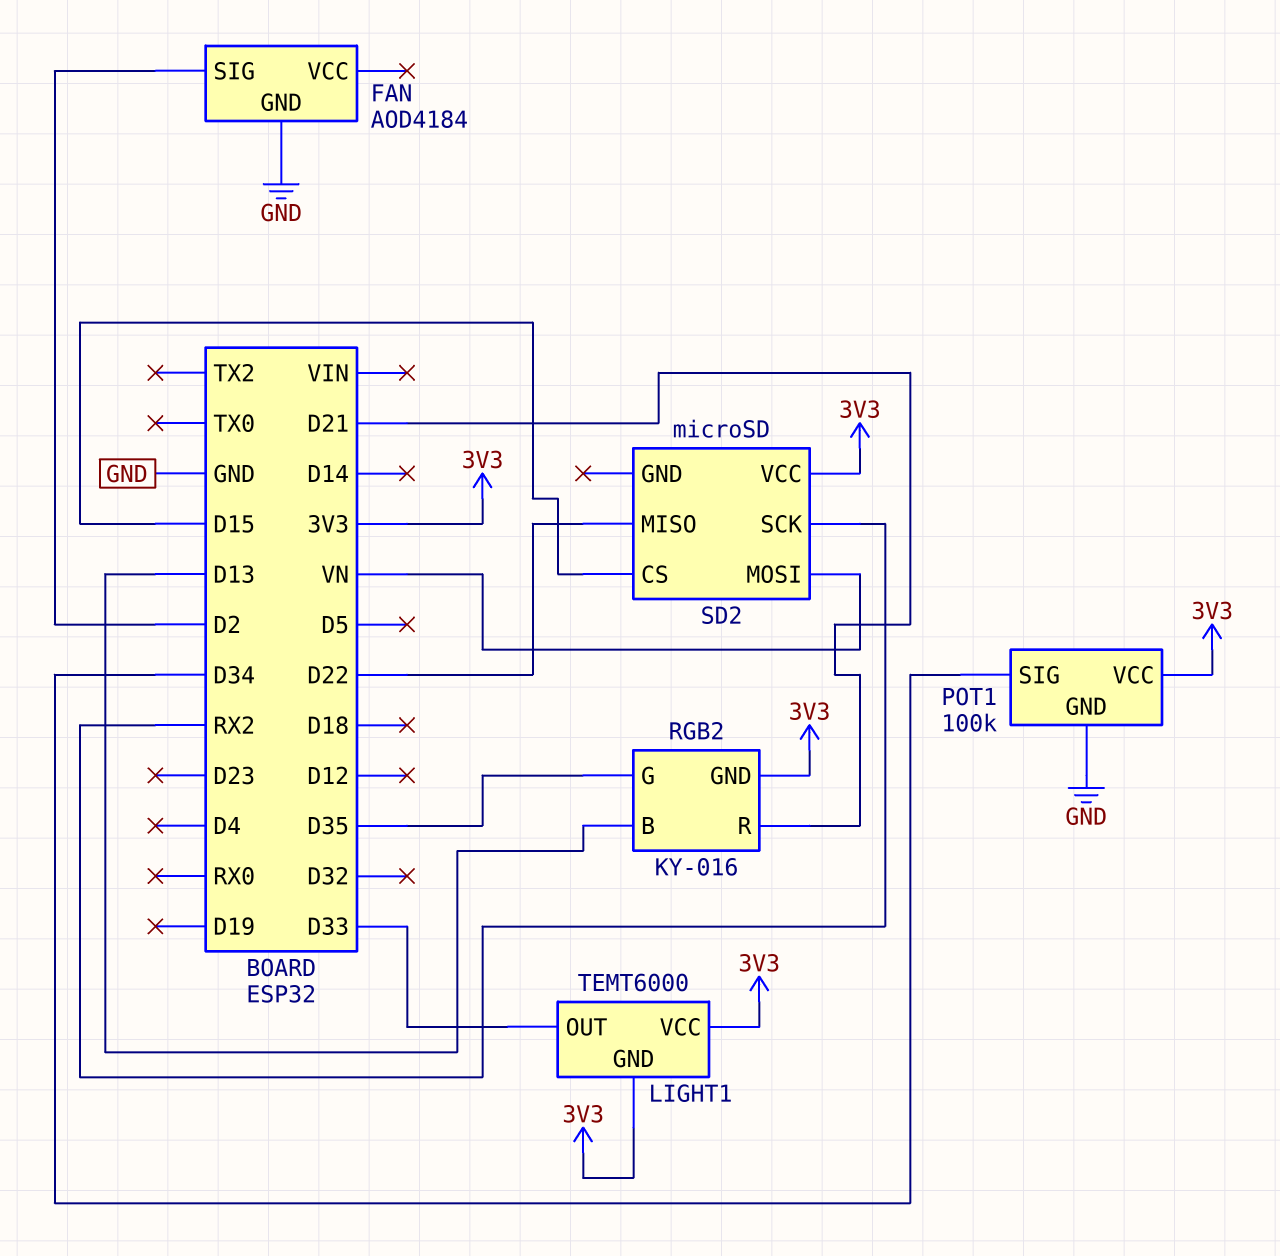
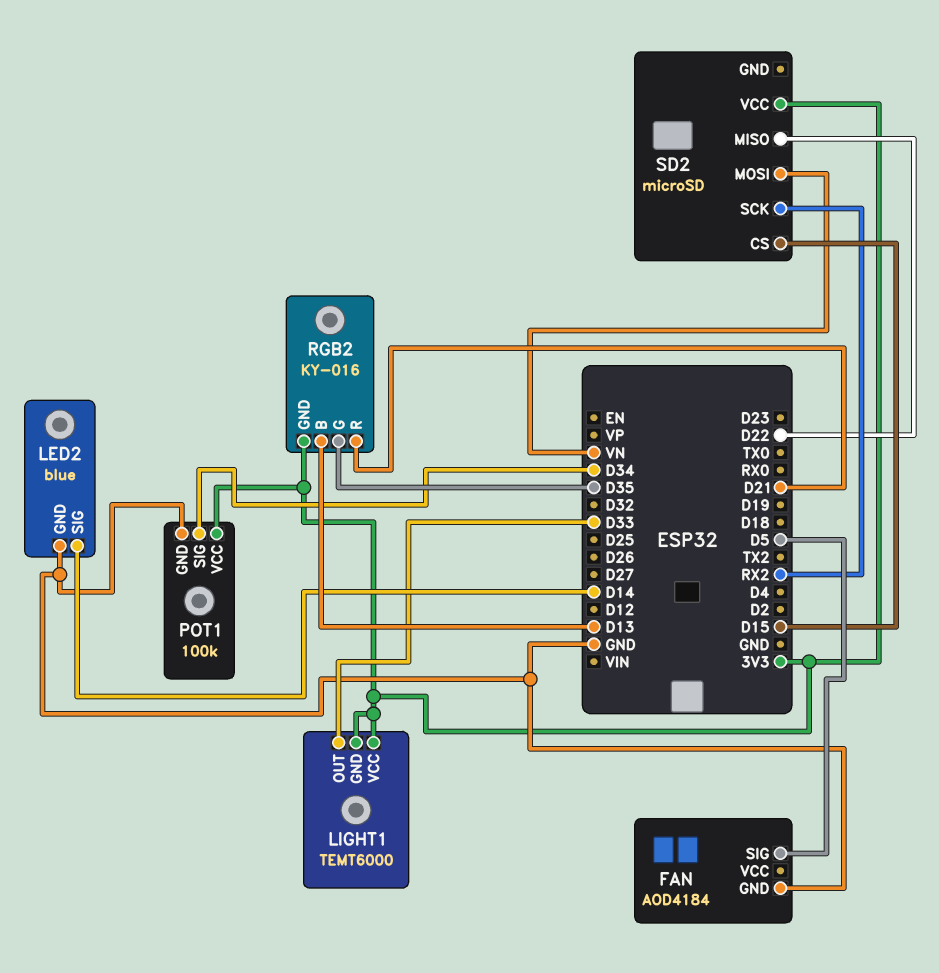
FAN pin SIG: D2 -> D5
LED2: none -> blue
LED2 pin GND: none -> GND
LED2 pin SIG: none -> D14

